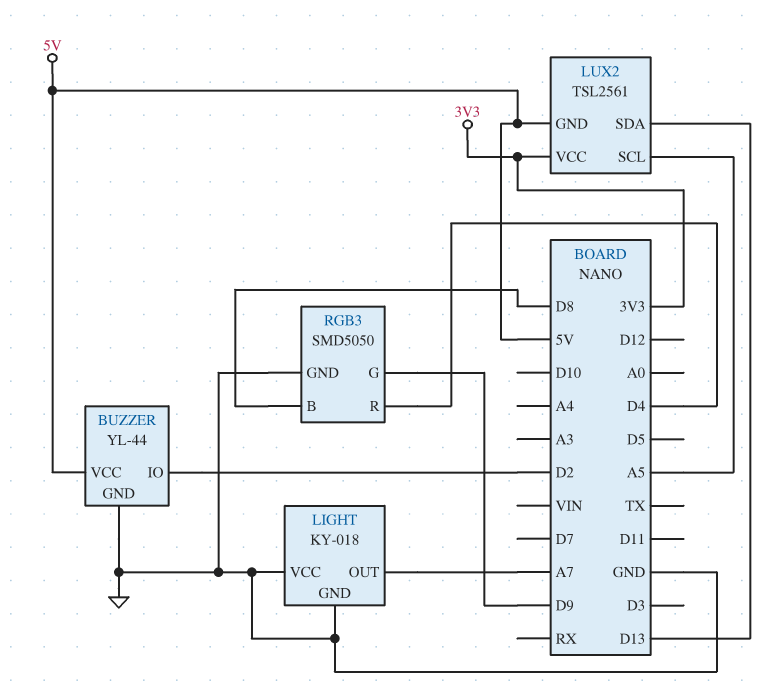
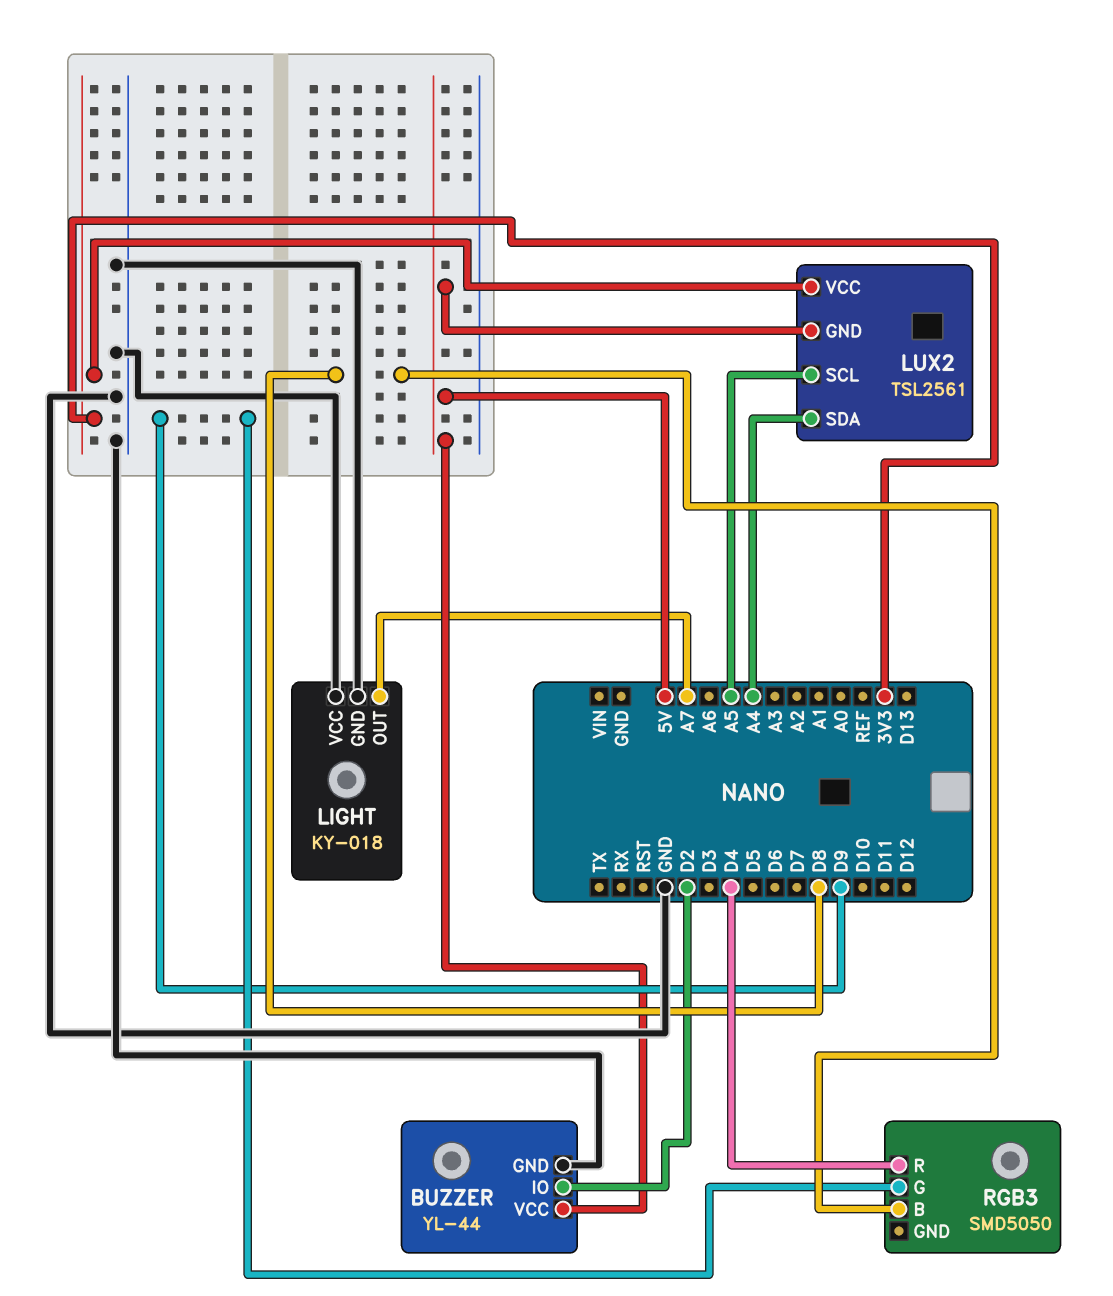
LUX2 pin SDA: D13 -> A4
RGB3 pin GND: GND -> none

